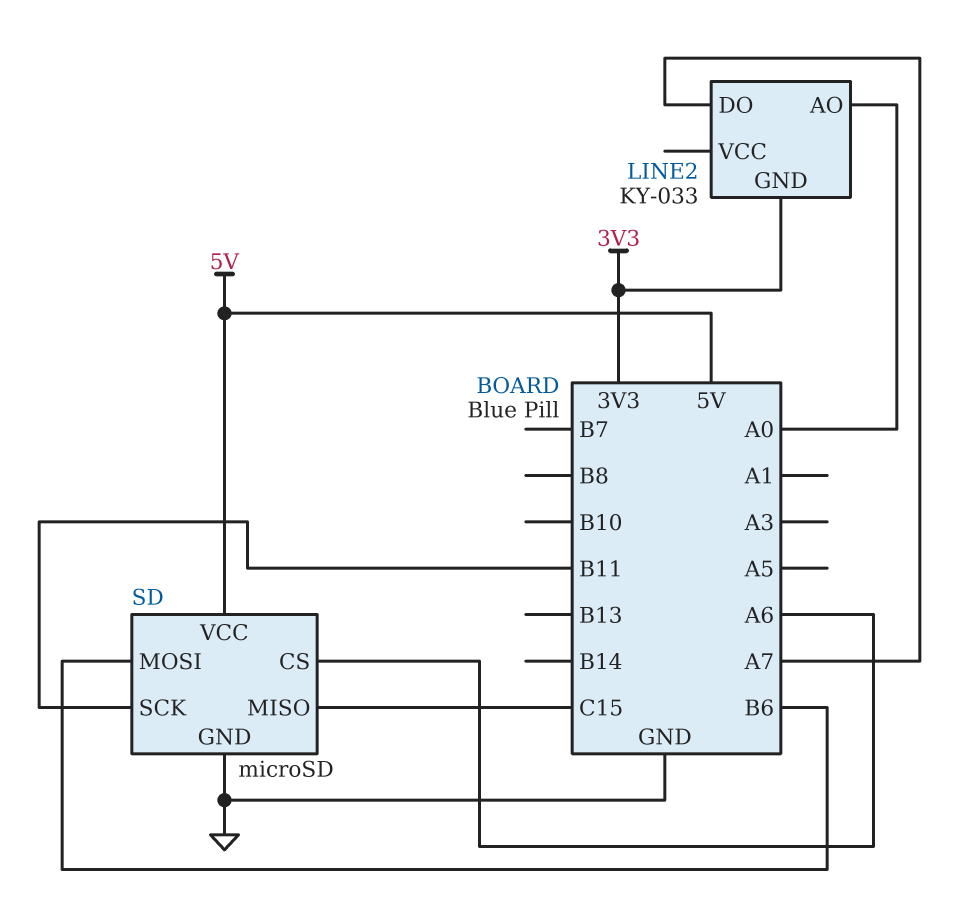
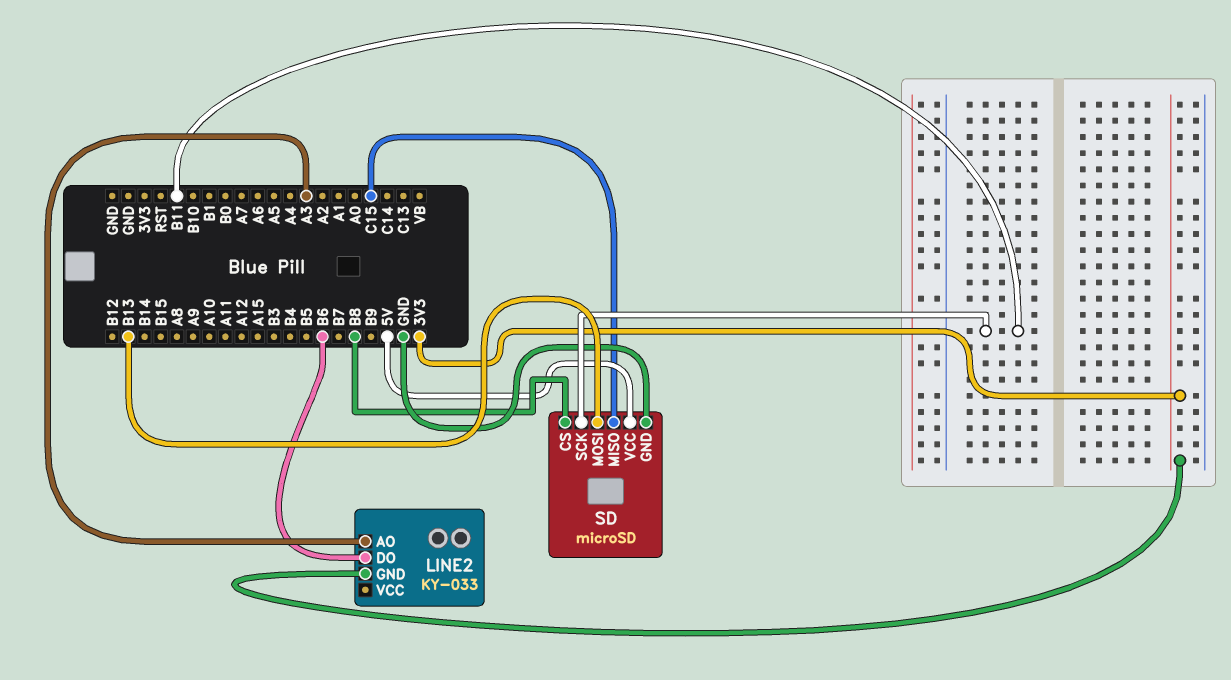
LINE2 pin AO: A0 -> A3
LINE2 pin DO: A7 -> B6
SD pin CS: A6 -> B8
SD pin MOSI: B6 -> B13

